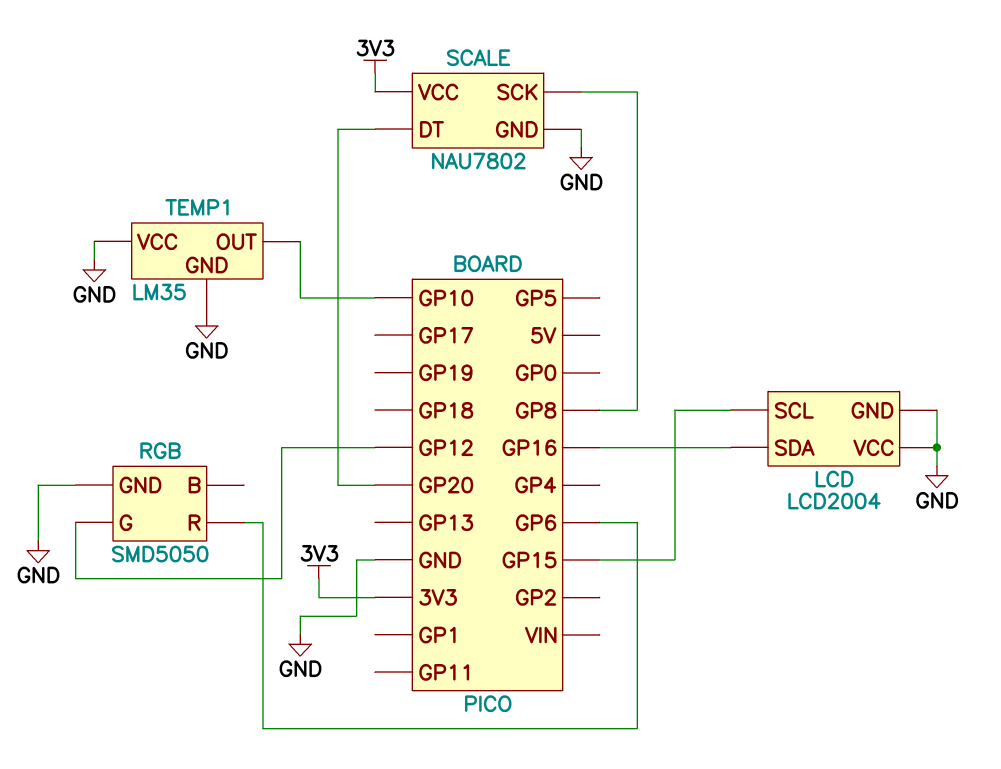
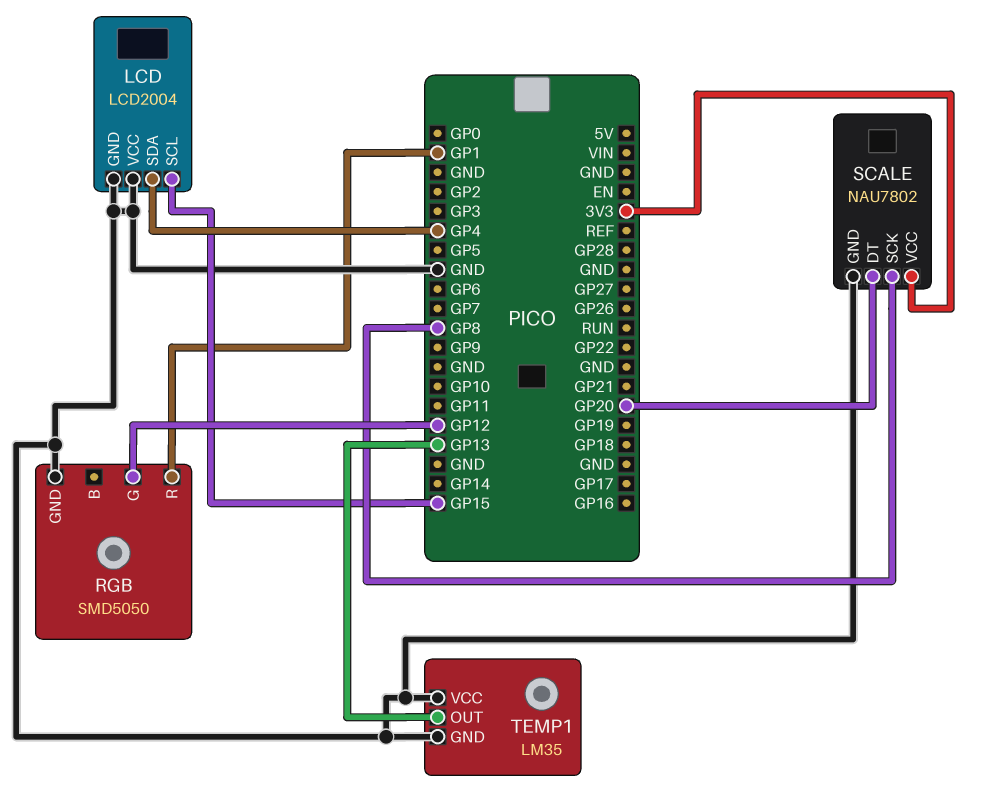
LCD pin SDA: GP16 -> GP4
RGB pin R: GP6 -> GP1
TEMP1 pin OUT: GP10 -> GP13

